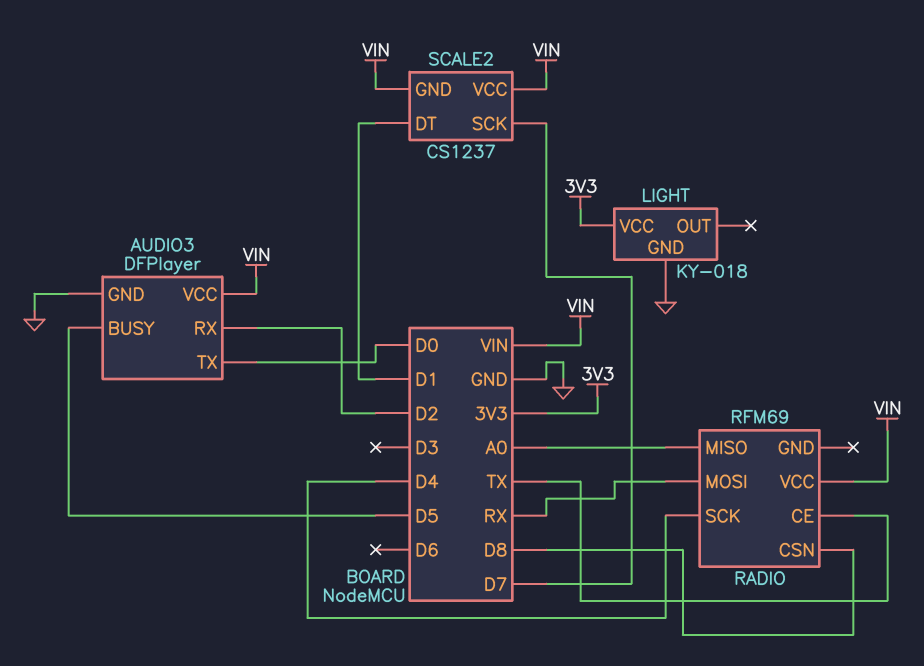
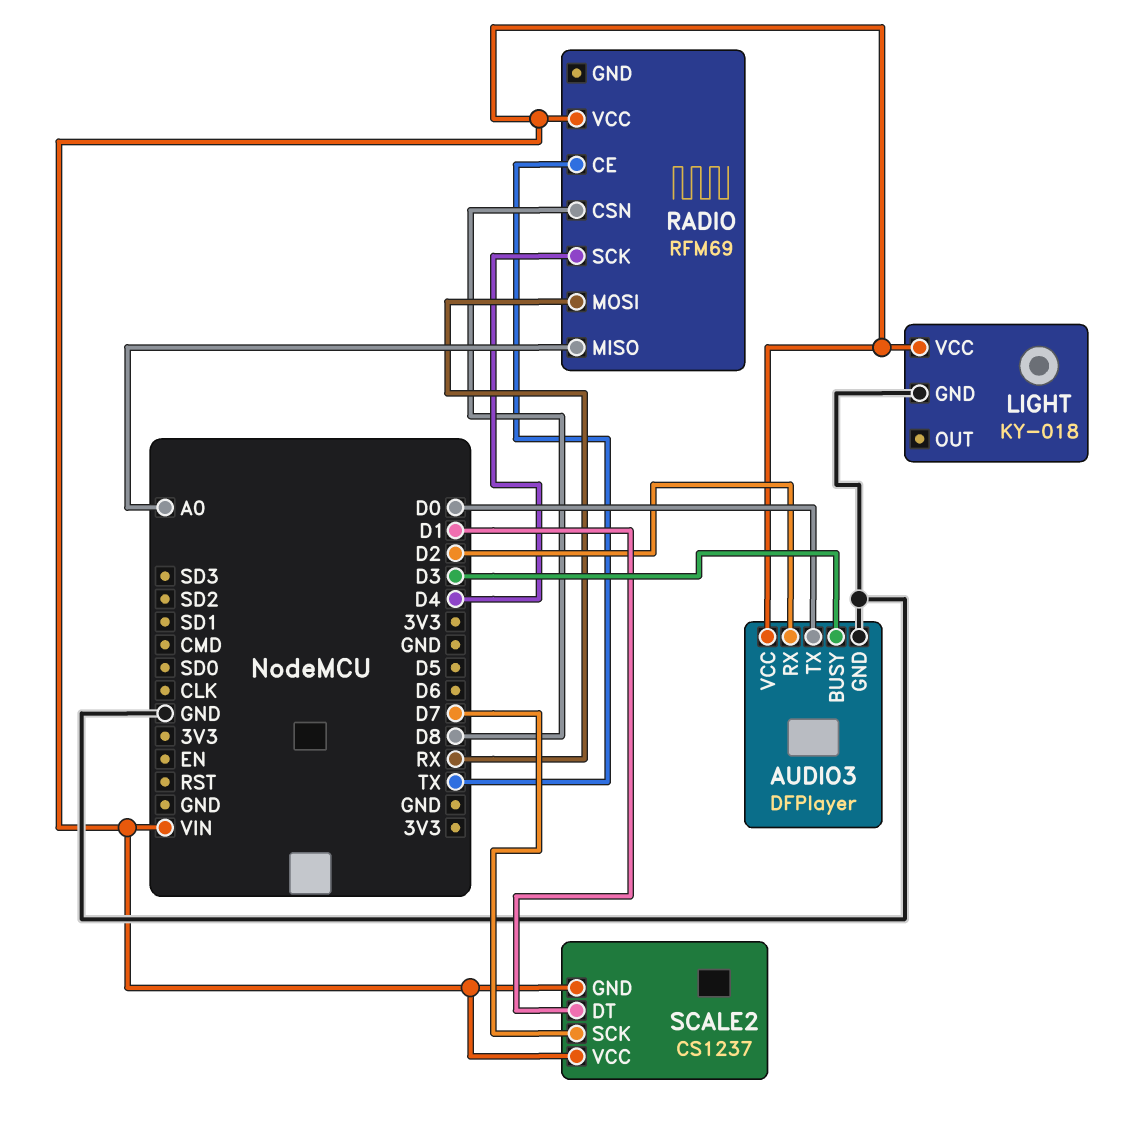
AUDIO3 pin BUSY: D5 -> D3
LIGHT pin VCC: 3V3 -> VIN

